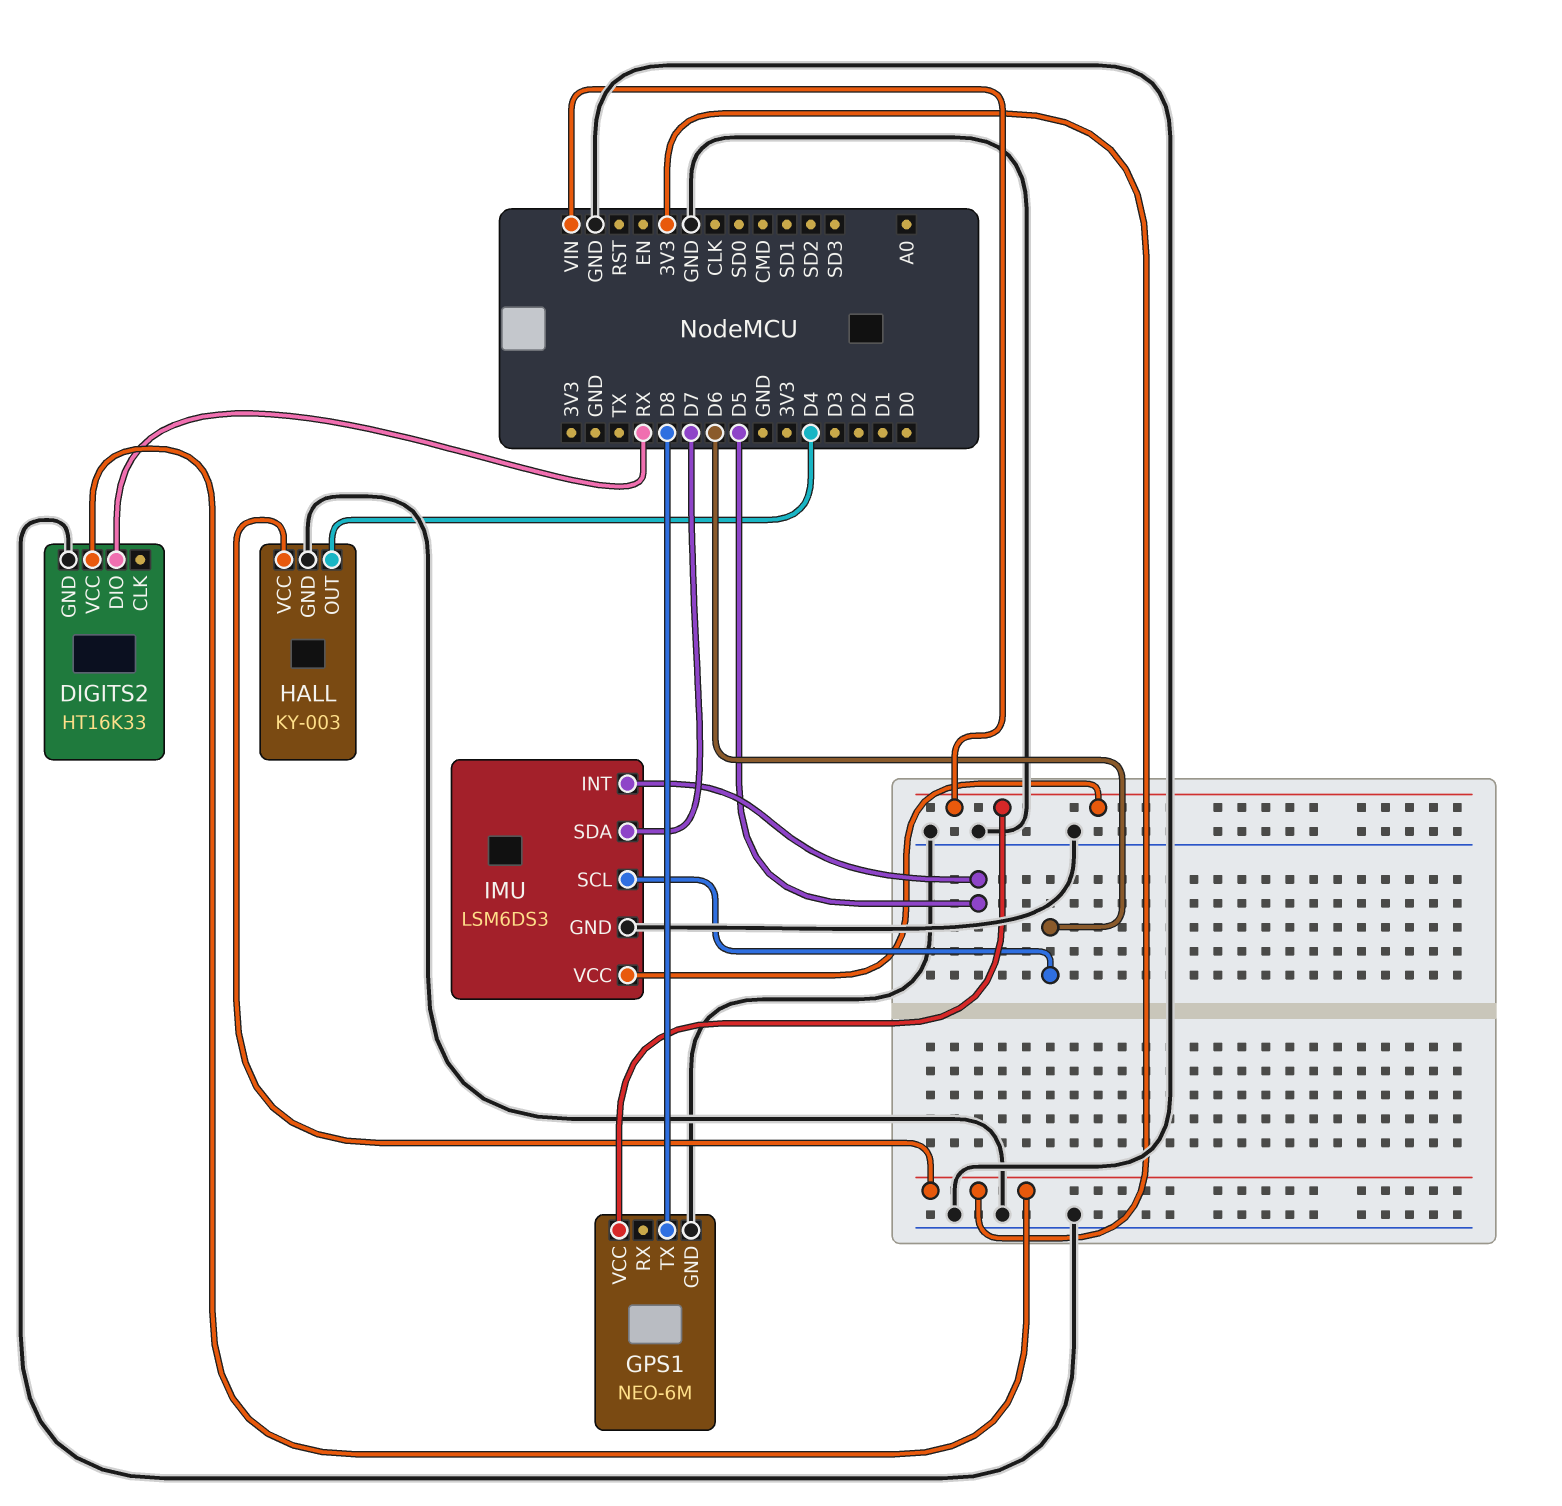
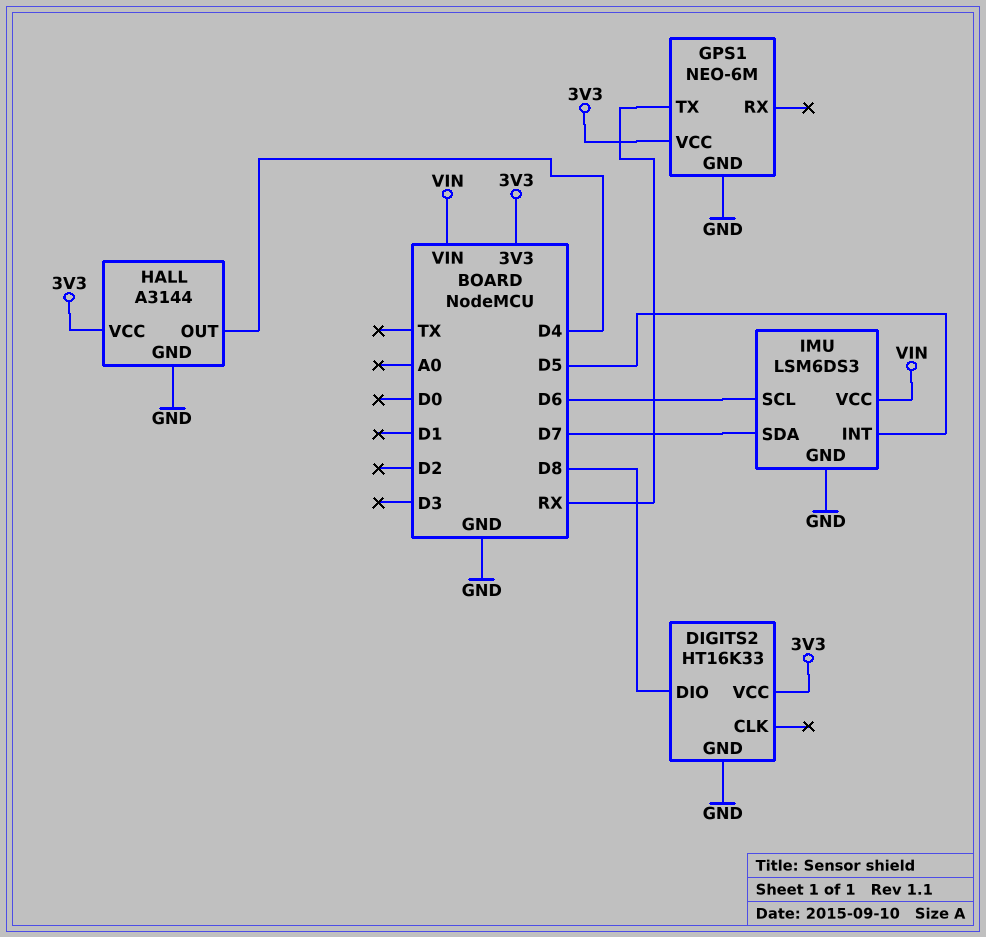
DIGITS2 pin DIO: RX -> D8
GPS1 pin TX: D8 -> RX
GPS1 pin VCC: VIN -> 3V3
HALL: KY-003 -> A3144

